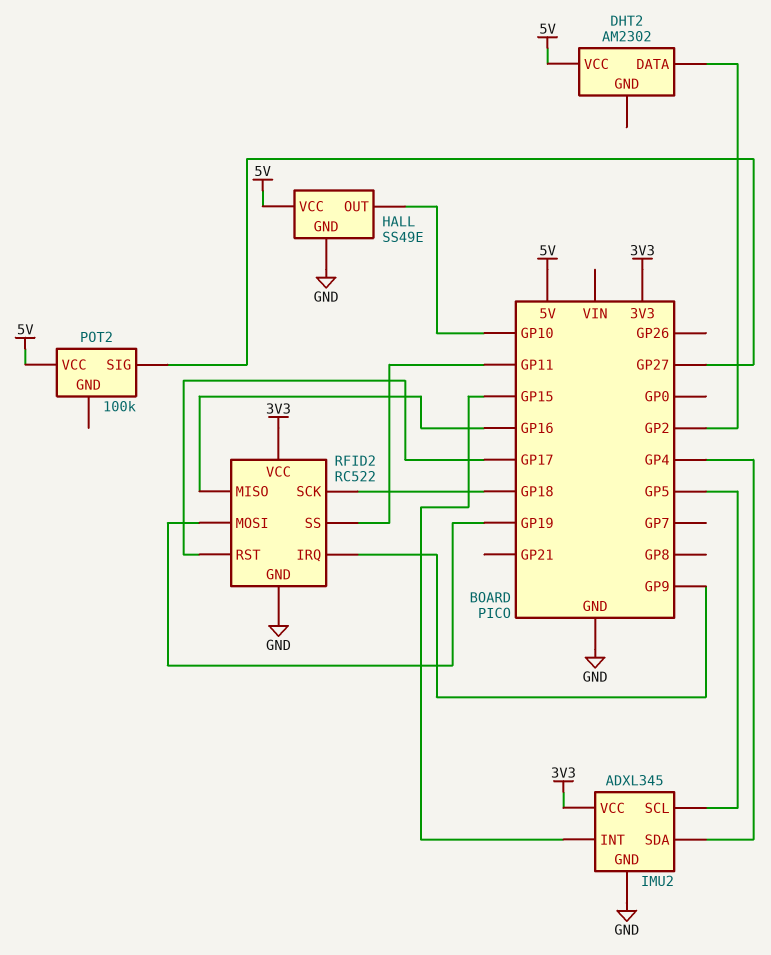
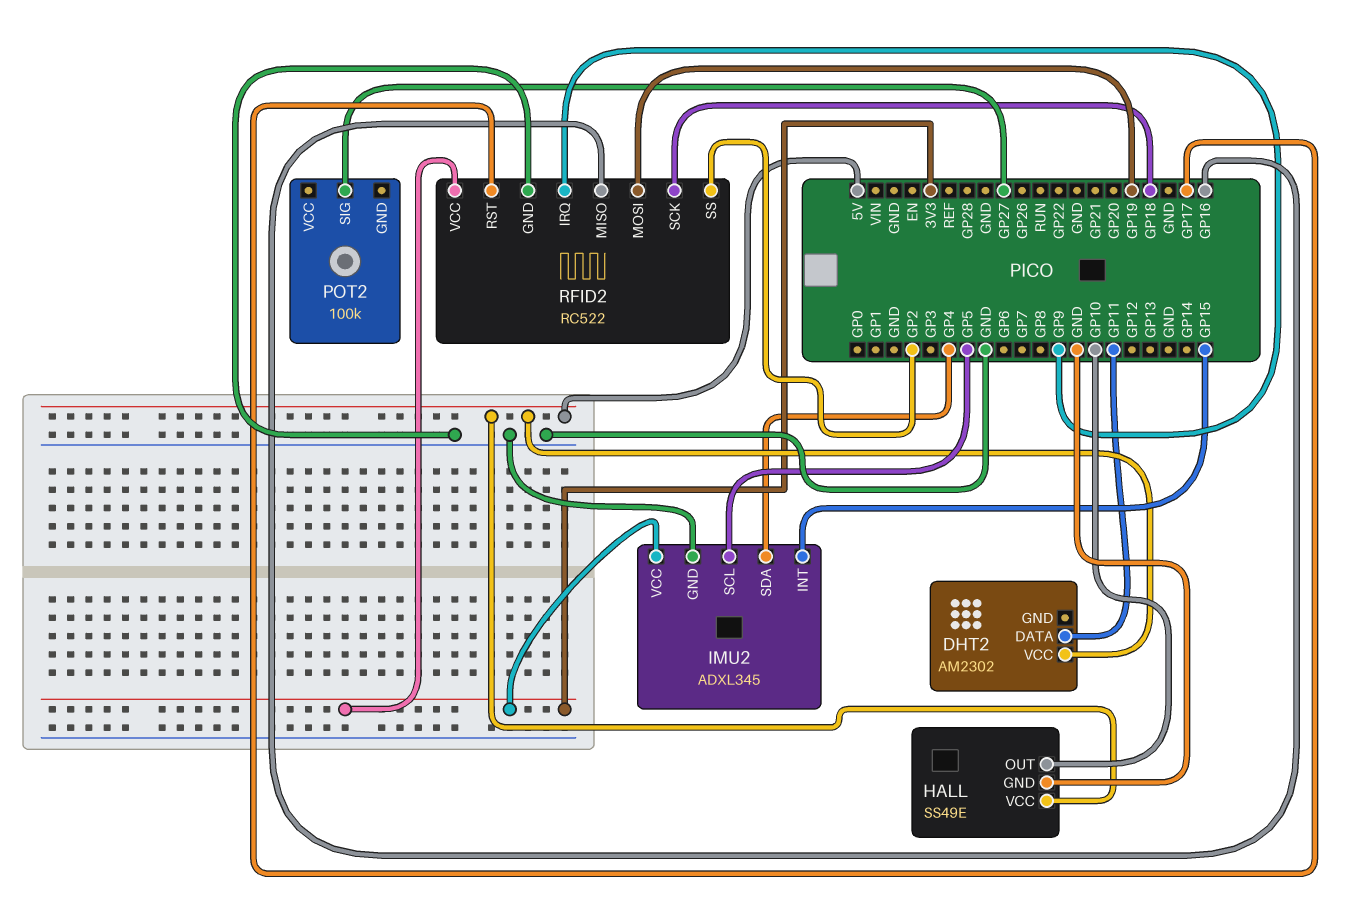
DHT2 pin DATA: GP2 -> GP11
POT2 pin VCC: 5V -> none
RFID2 pin SS: GP11 -> GP2

